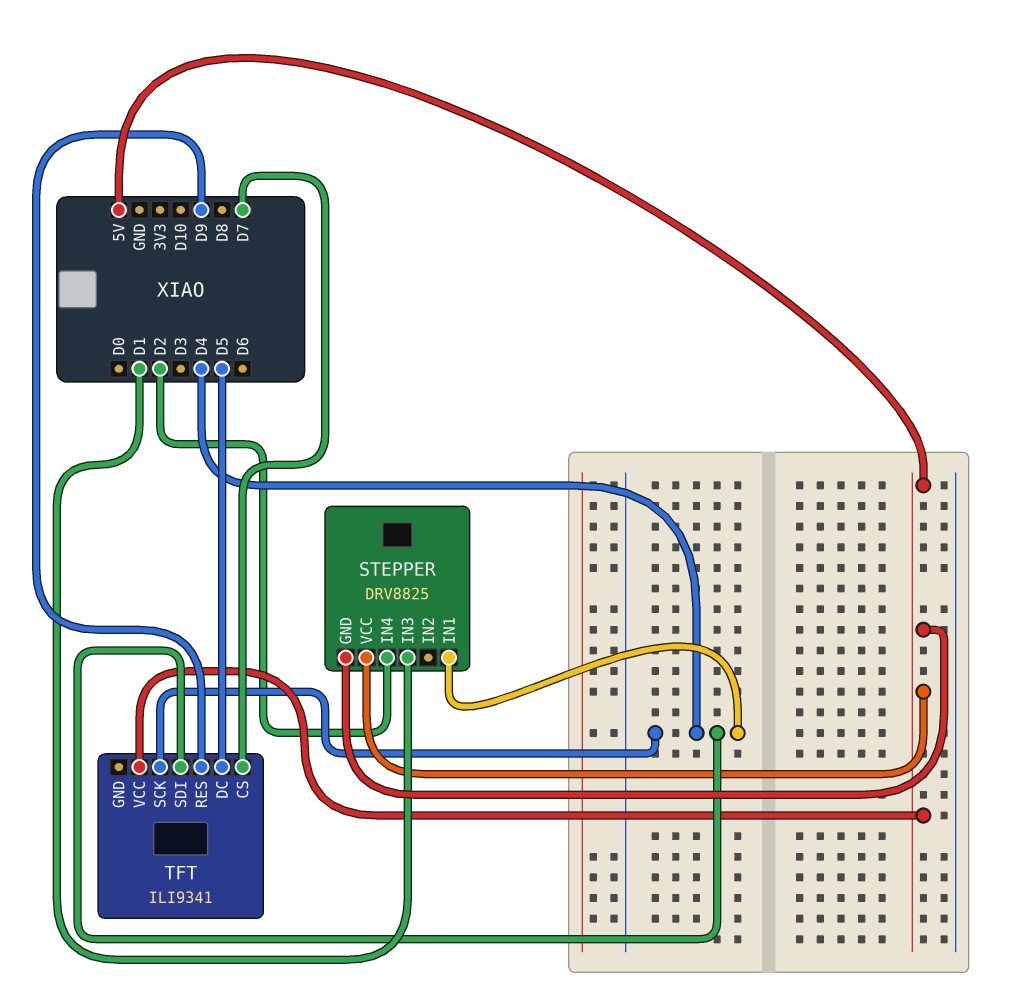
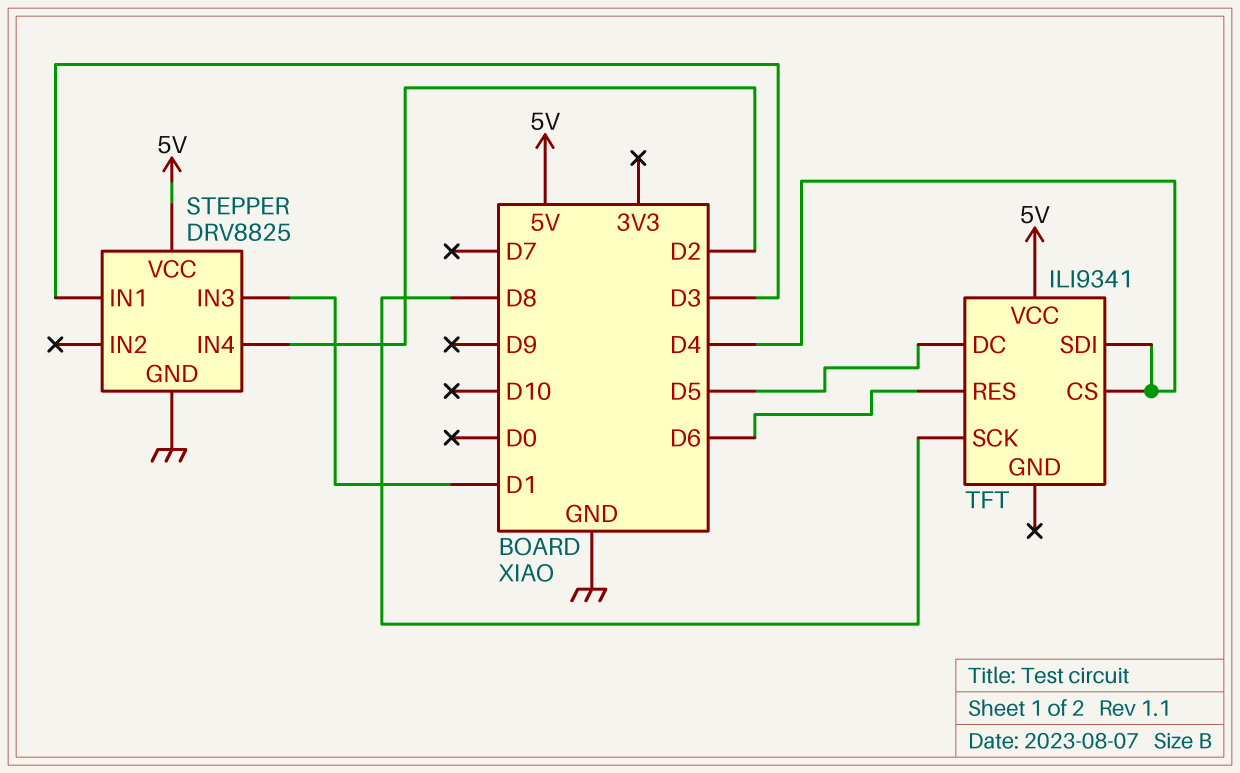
STEPPER pin GND: 5V -> GND
STEPPER pin IN1: D4 -> D3
TFT pin CS: D7 -> D4
TFT pin RES: D9 -> D6
TFT pin SCK: D4 -> D8

